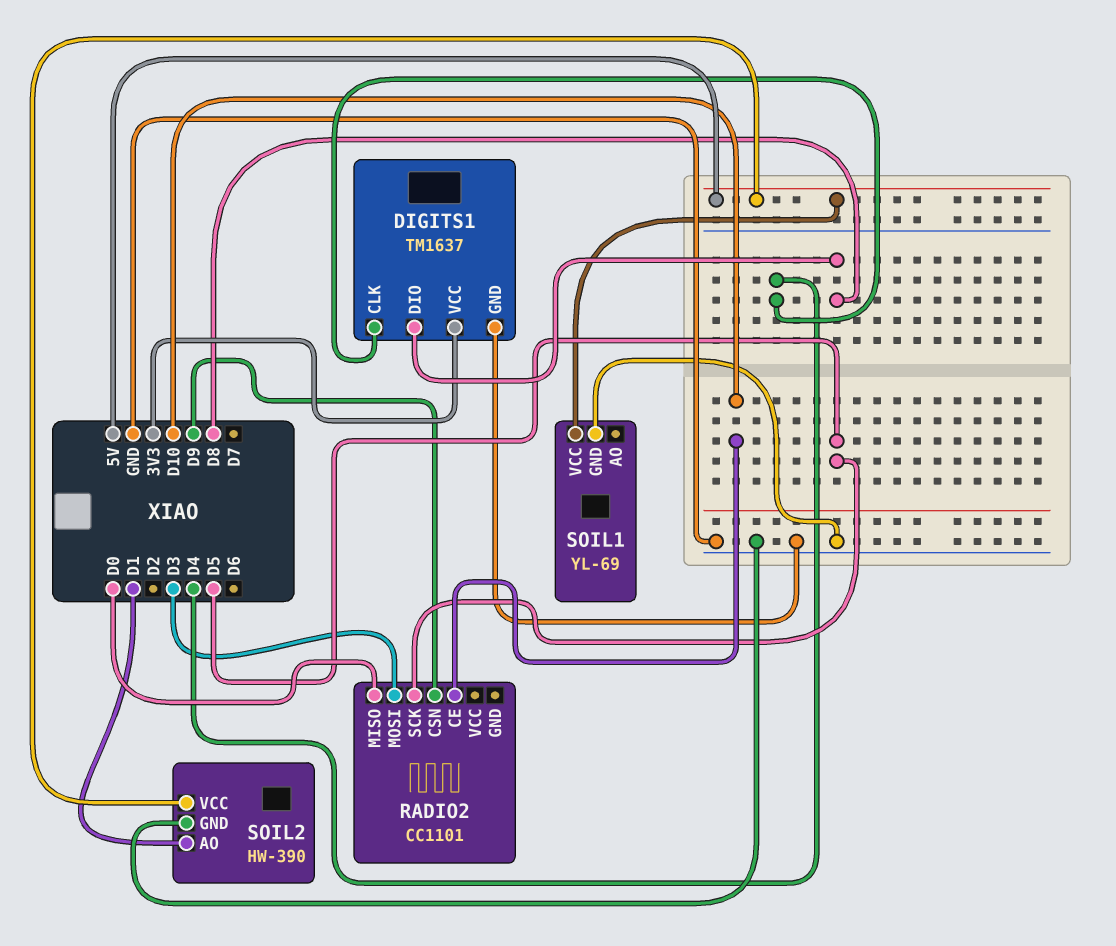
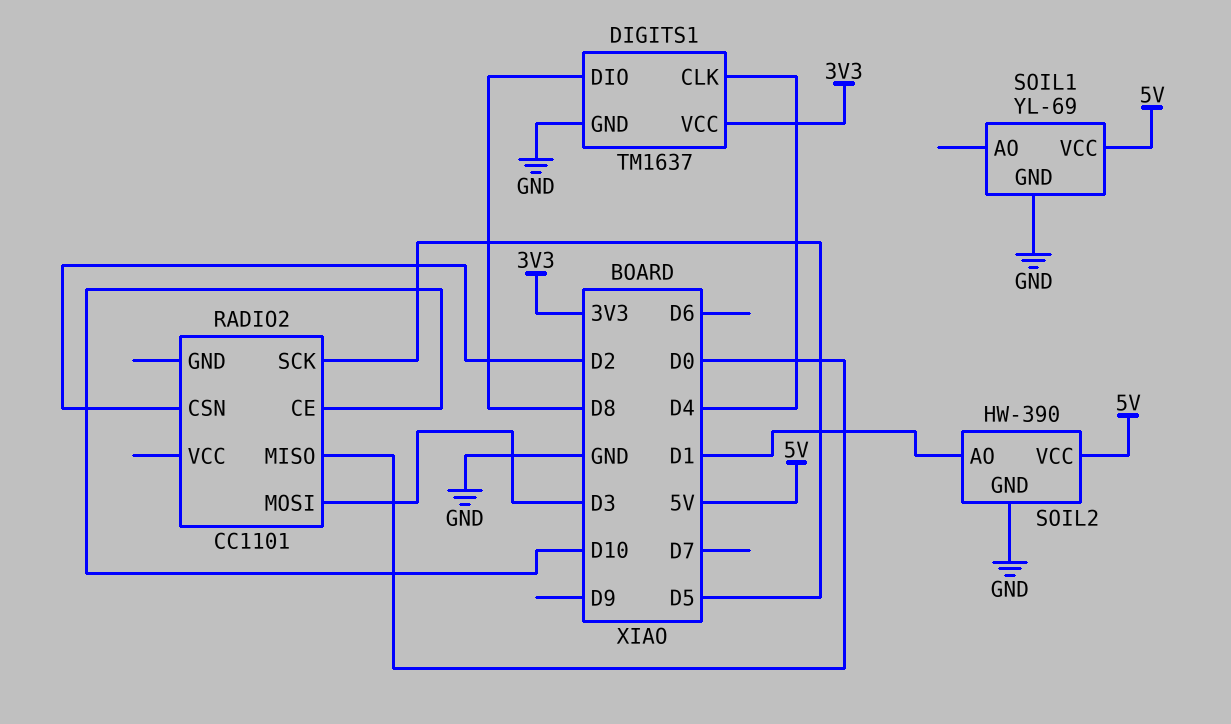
RADIO2 pin CSN: D9 -> D2

